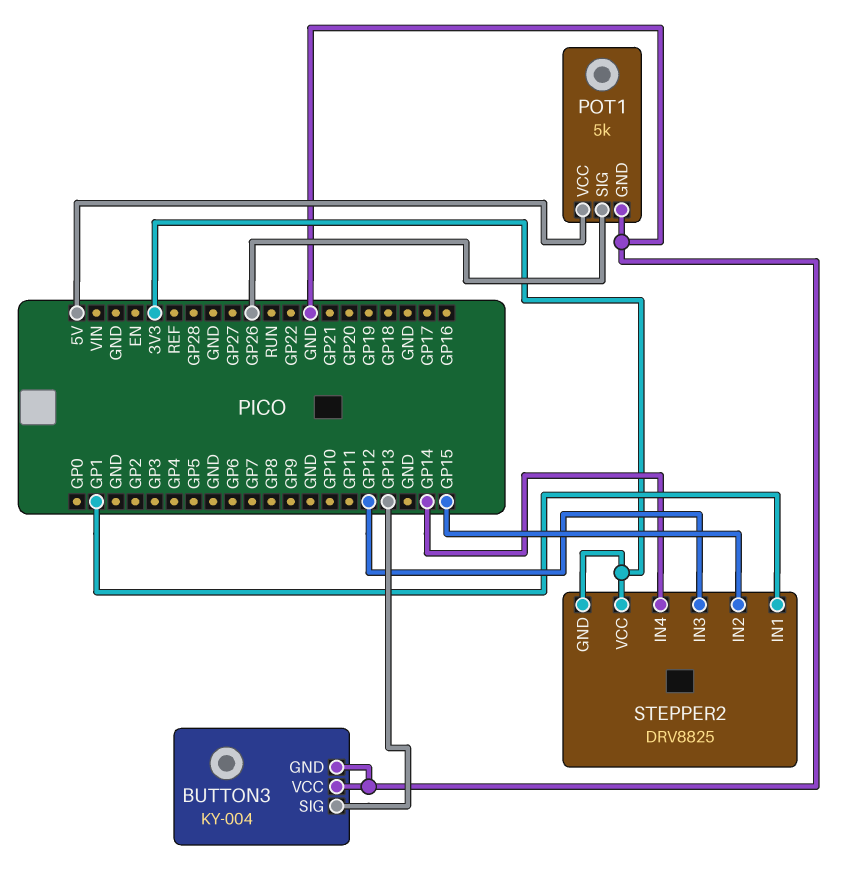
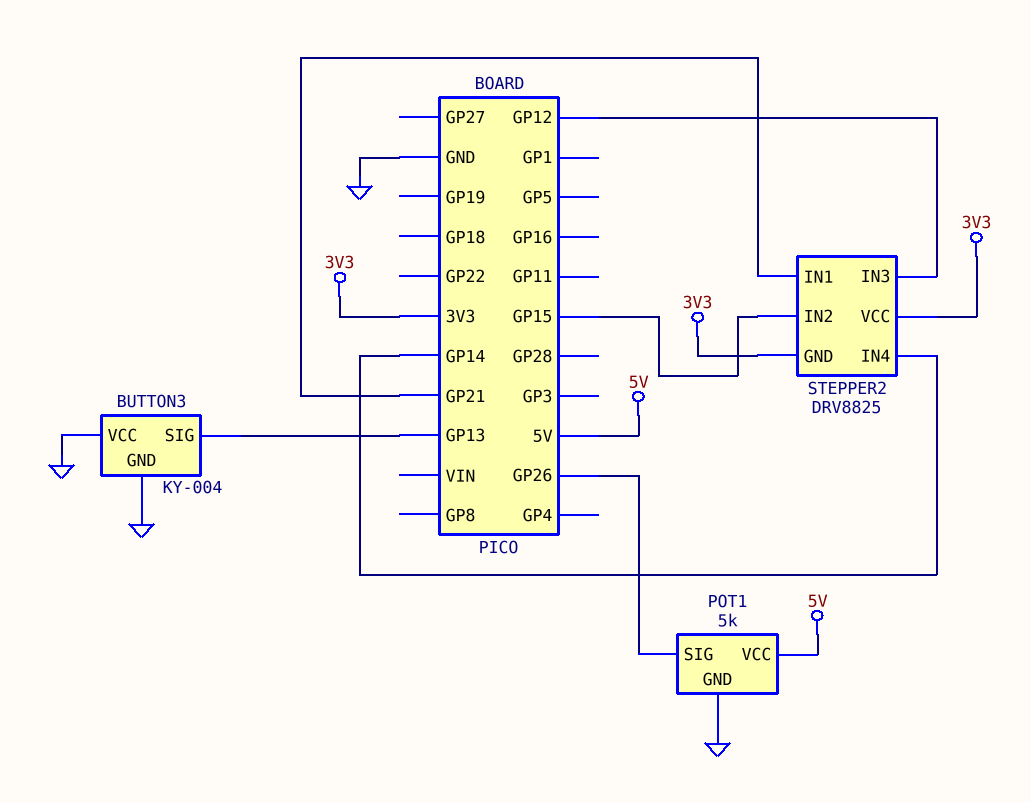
STEPPER2 pin IN1: GP1 -> GP21

